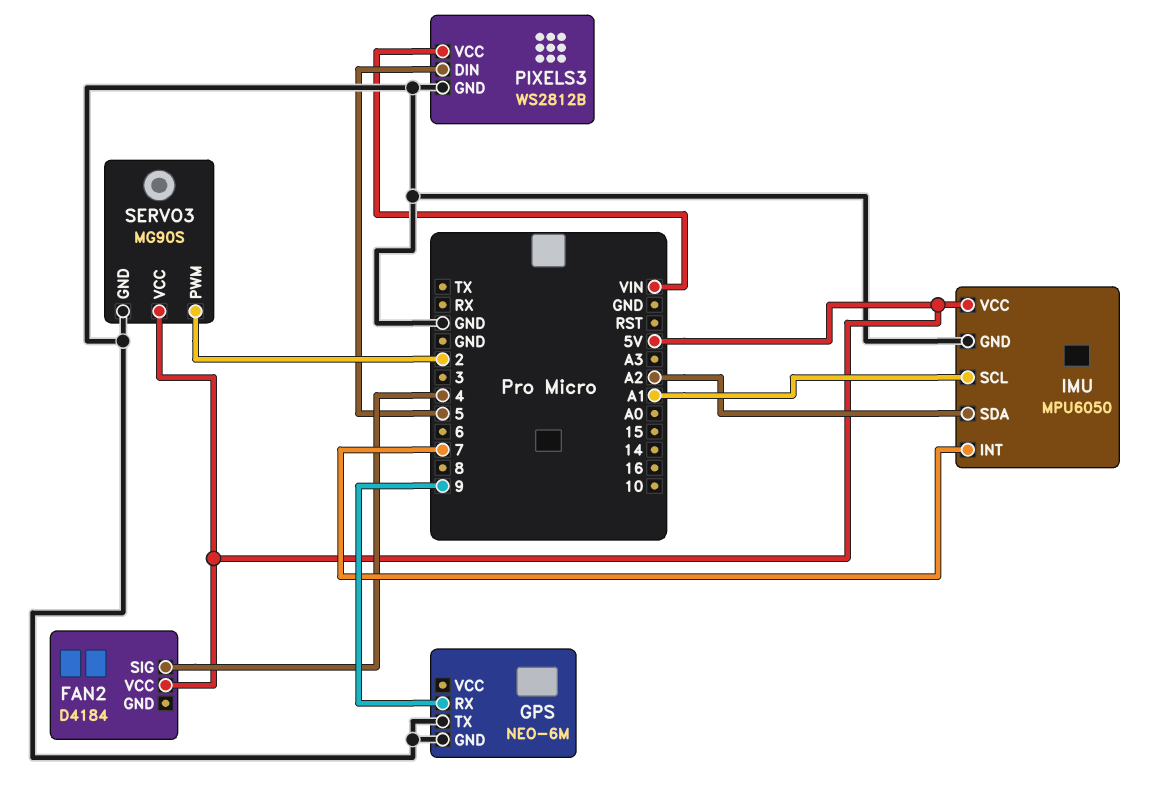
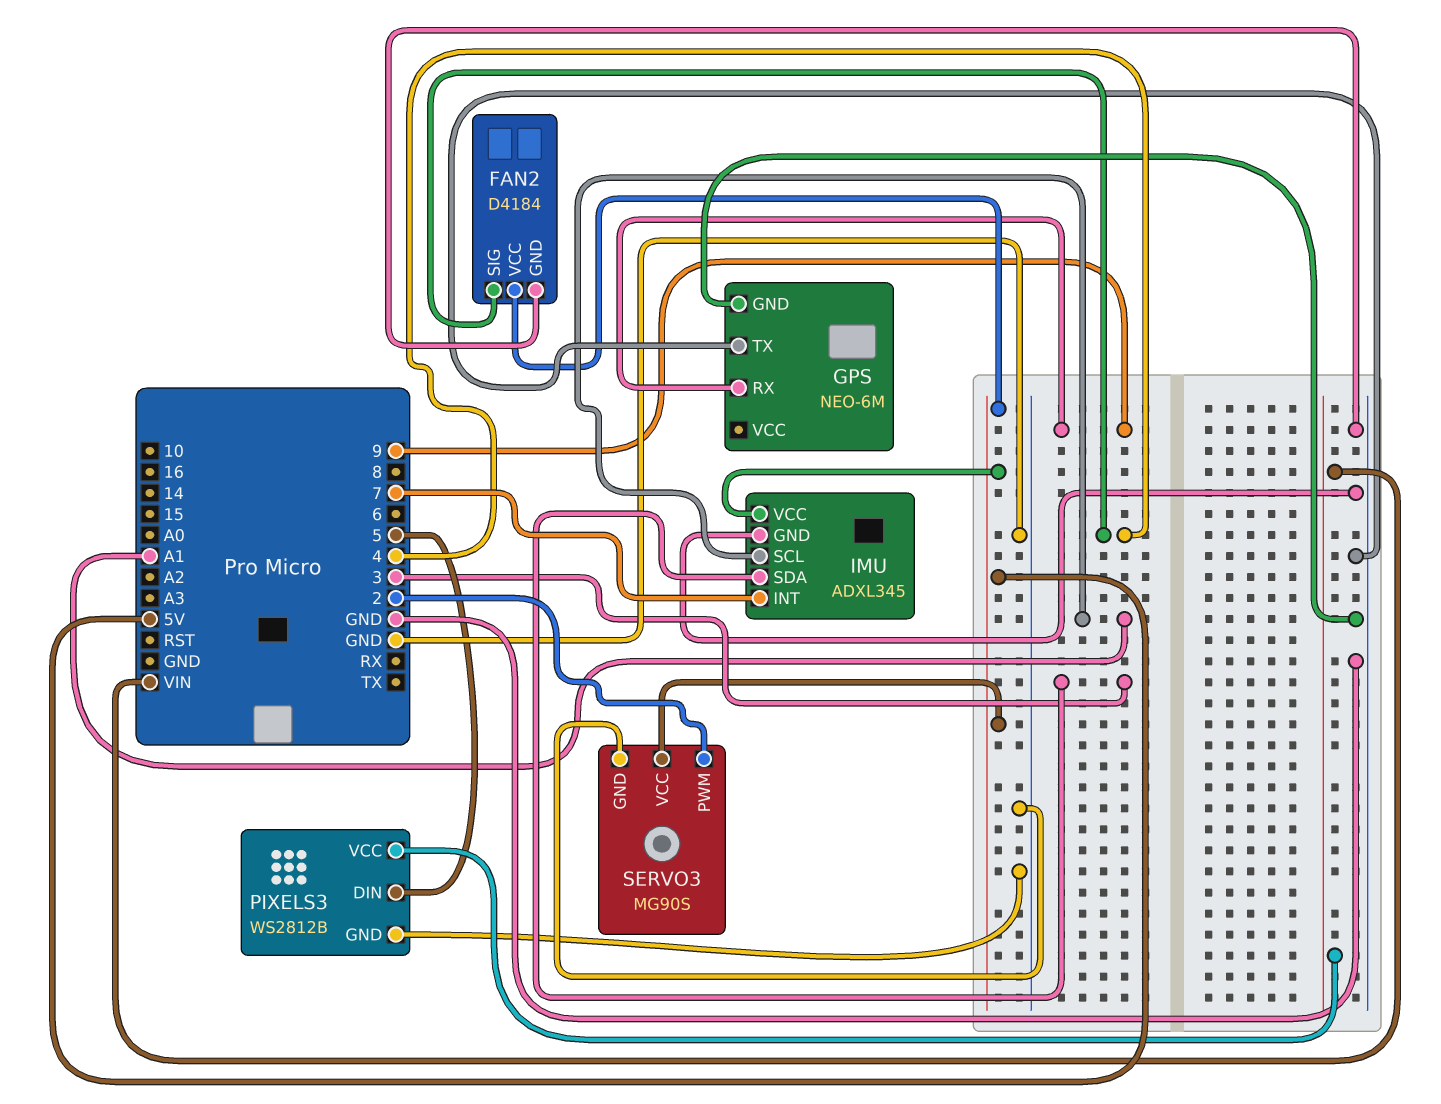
FAN2 pin GND: none -> GND
IMU: MPU6050 -> ADXL345
IMU pin SDA: A2 -> 3

